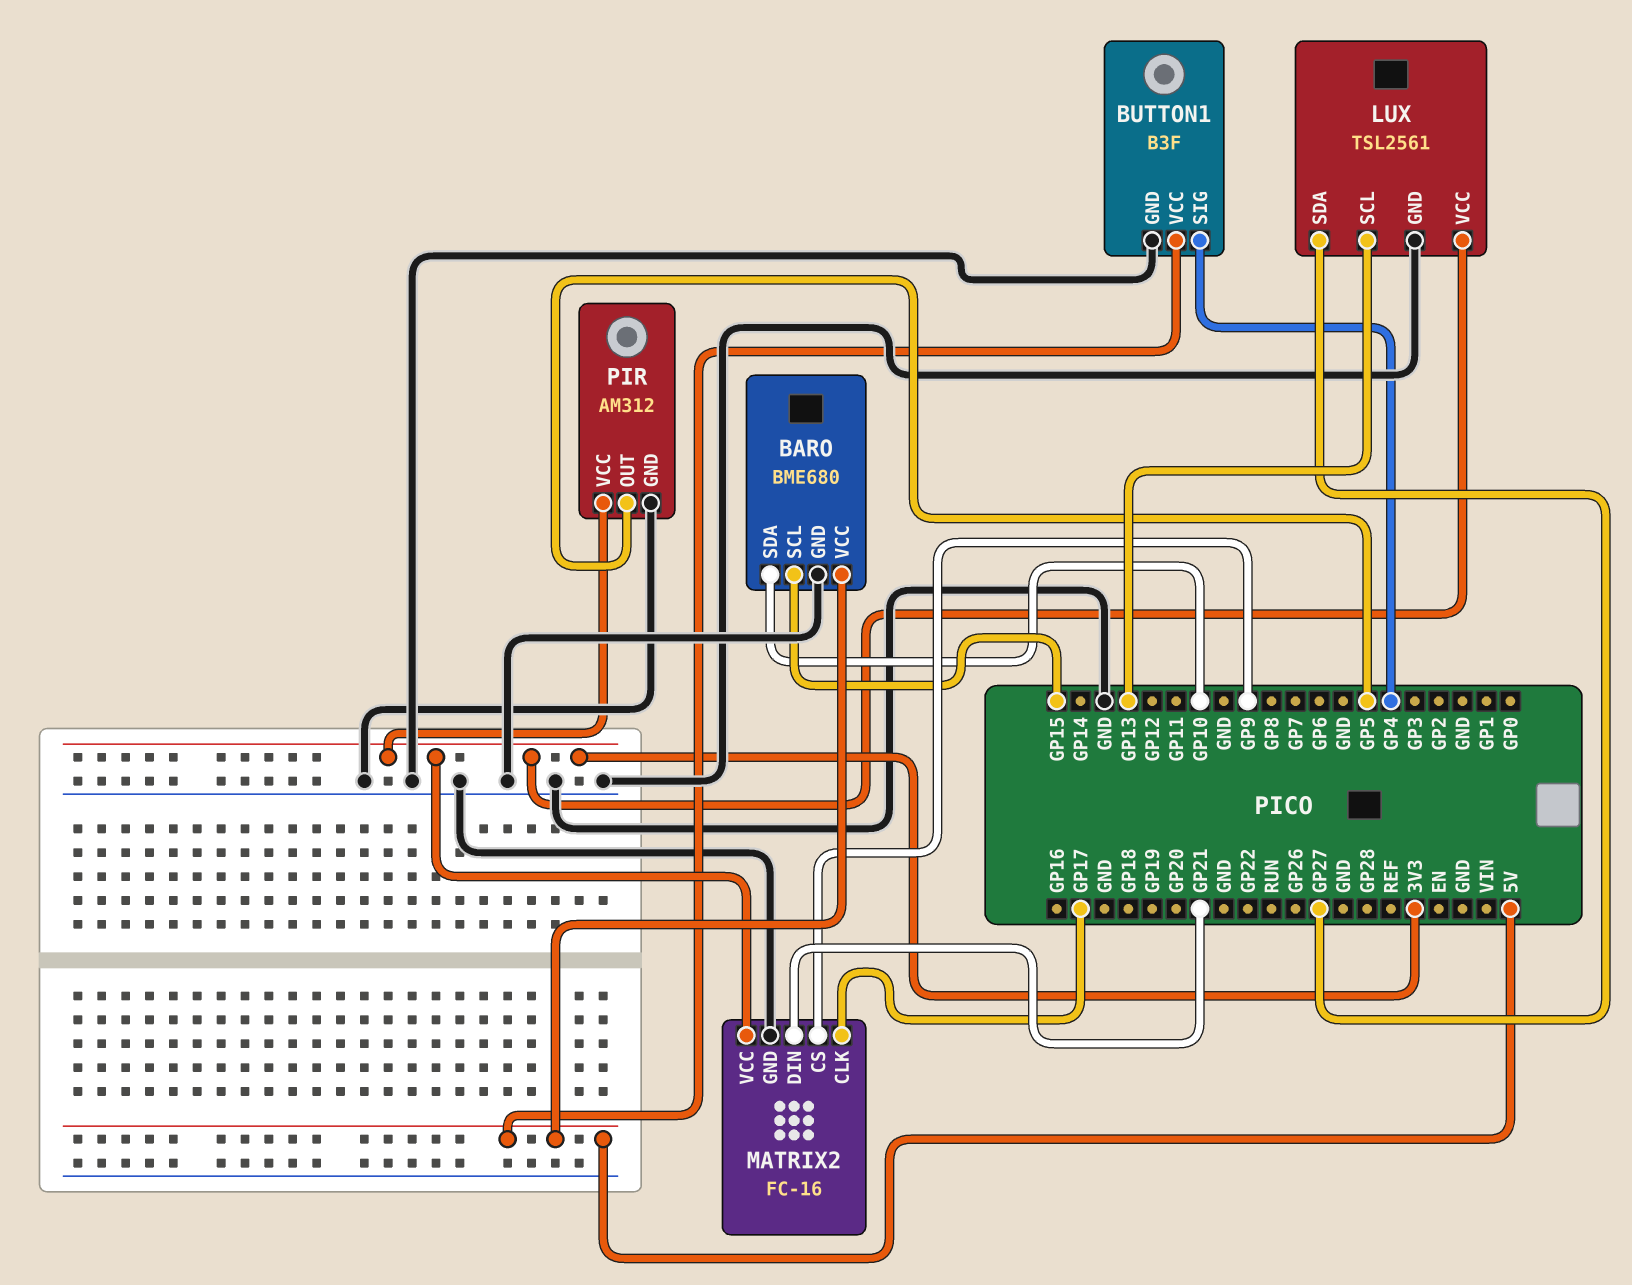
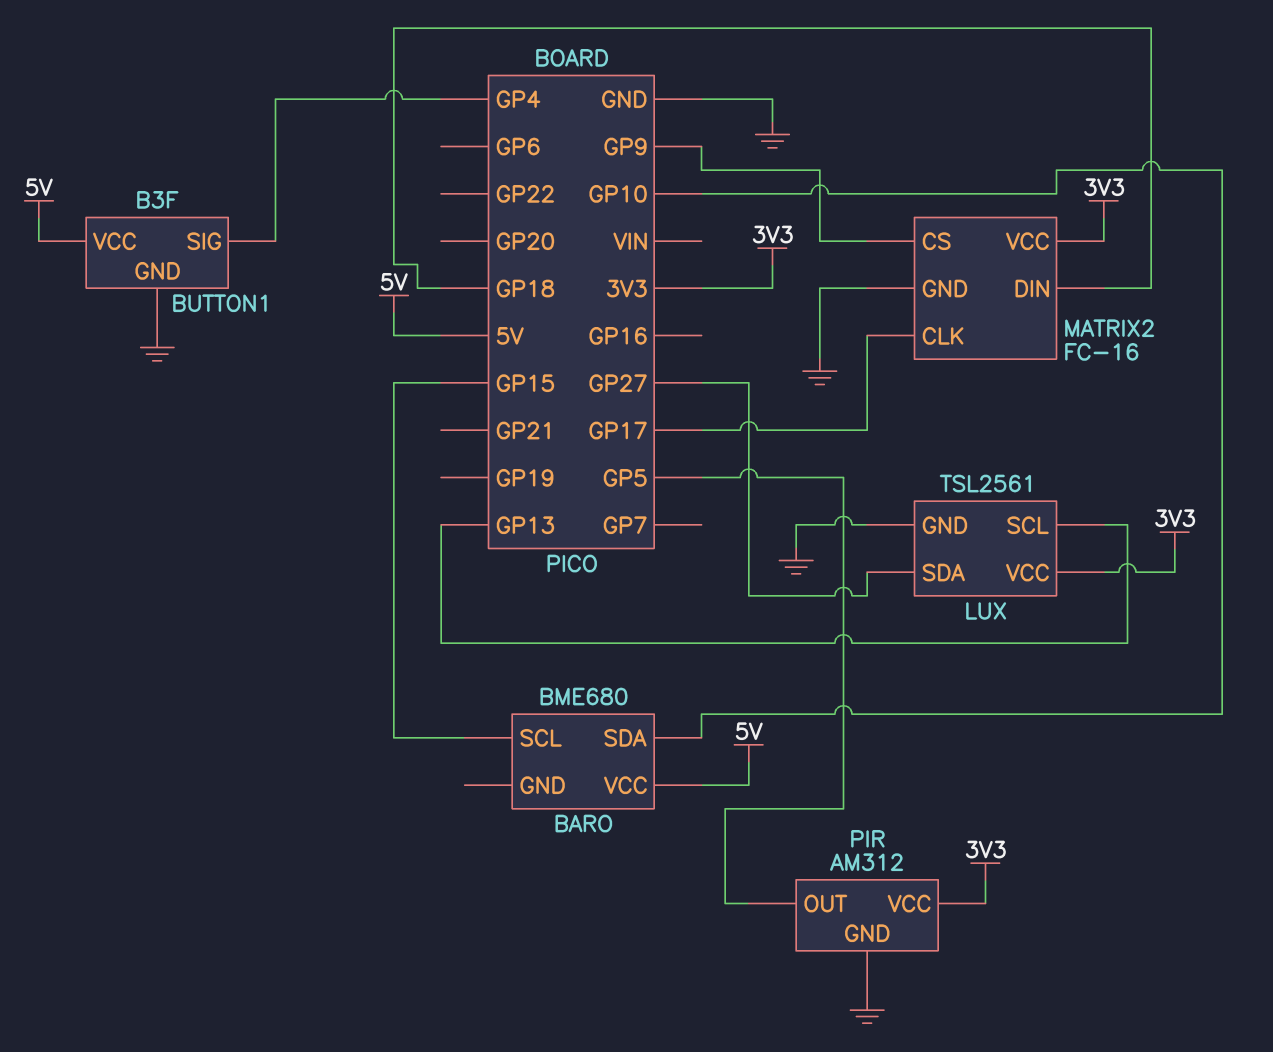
BARO pin GND: GND -> none
MATRIX2 pin DIN: GP21 -> GP18

